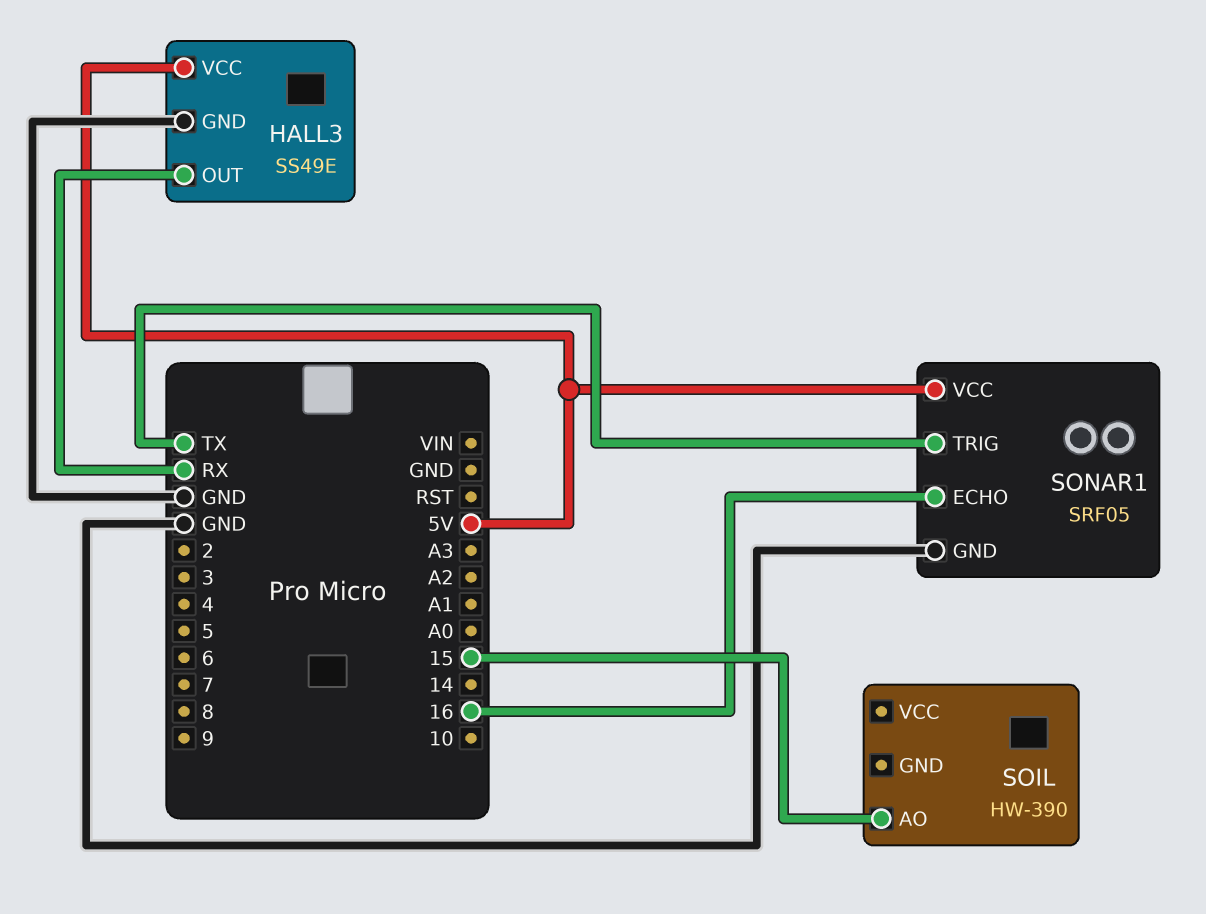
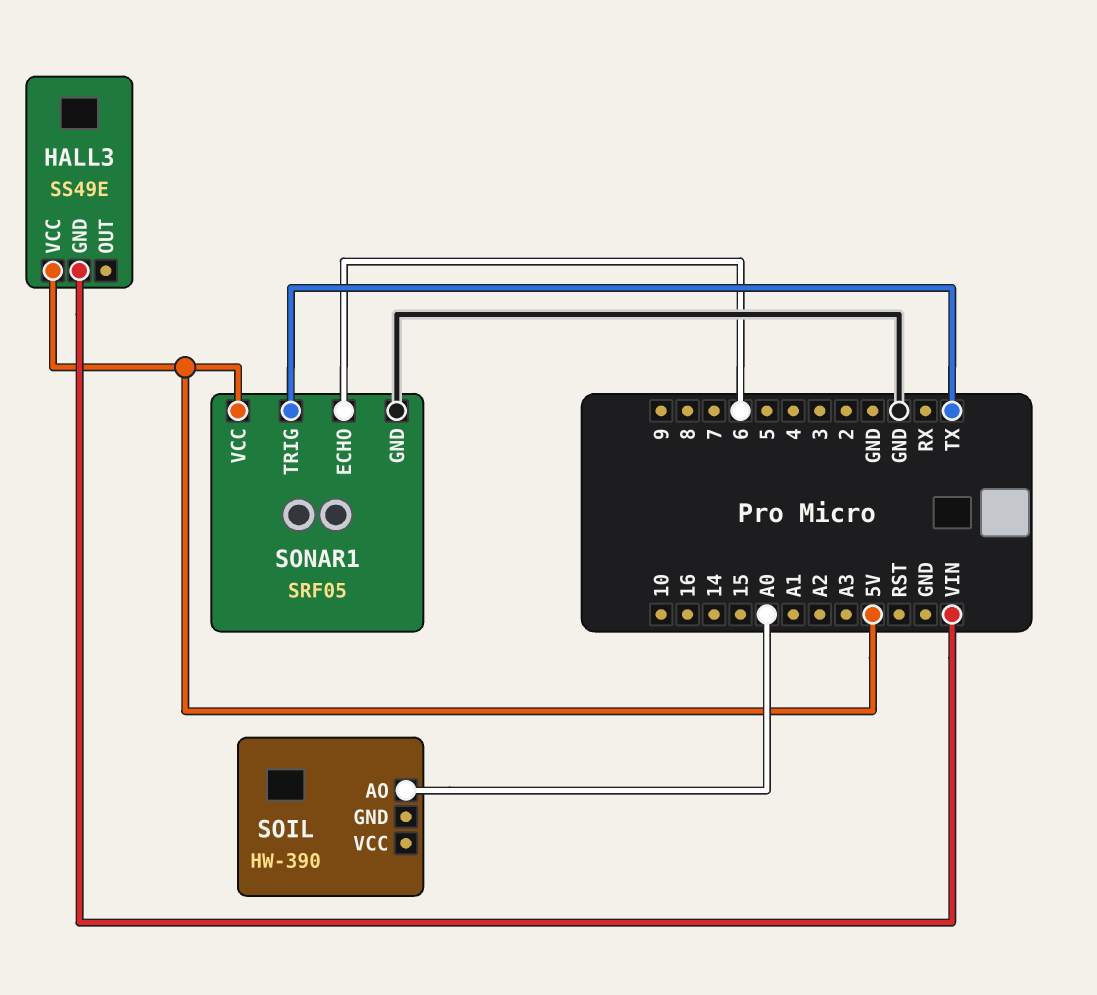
HALL3 pin GND: GND -> VIN
HALL3 pin OUT: RX -> none
SOIL pin AO: 15 -> A0
SONAR1 pin ECHO: 16 -> 6

